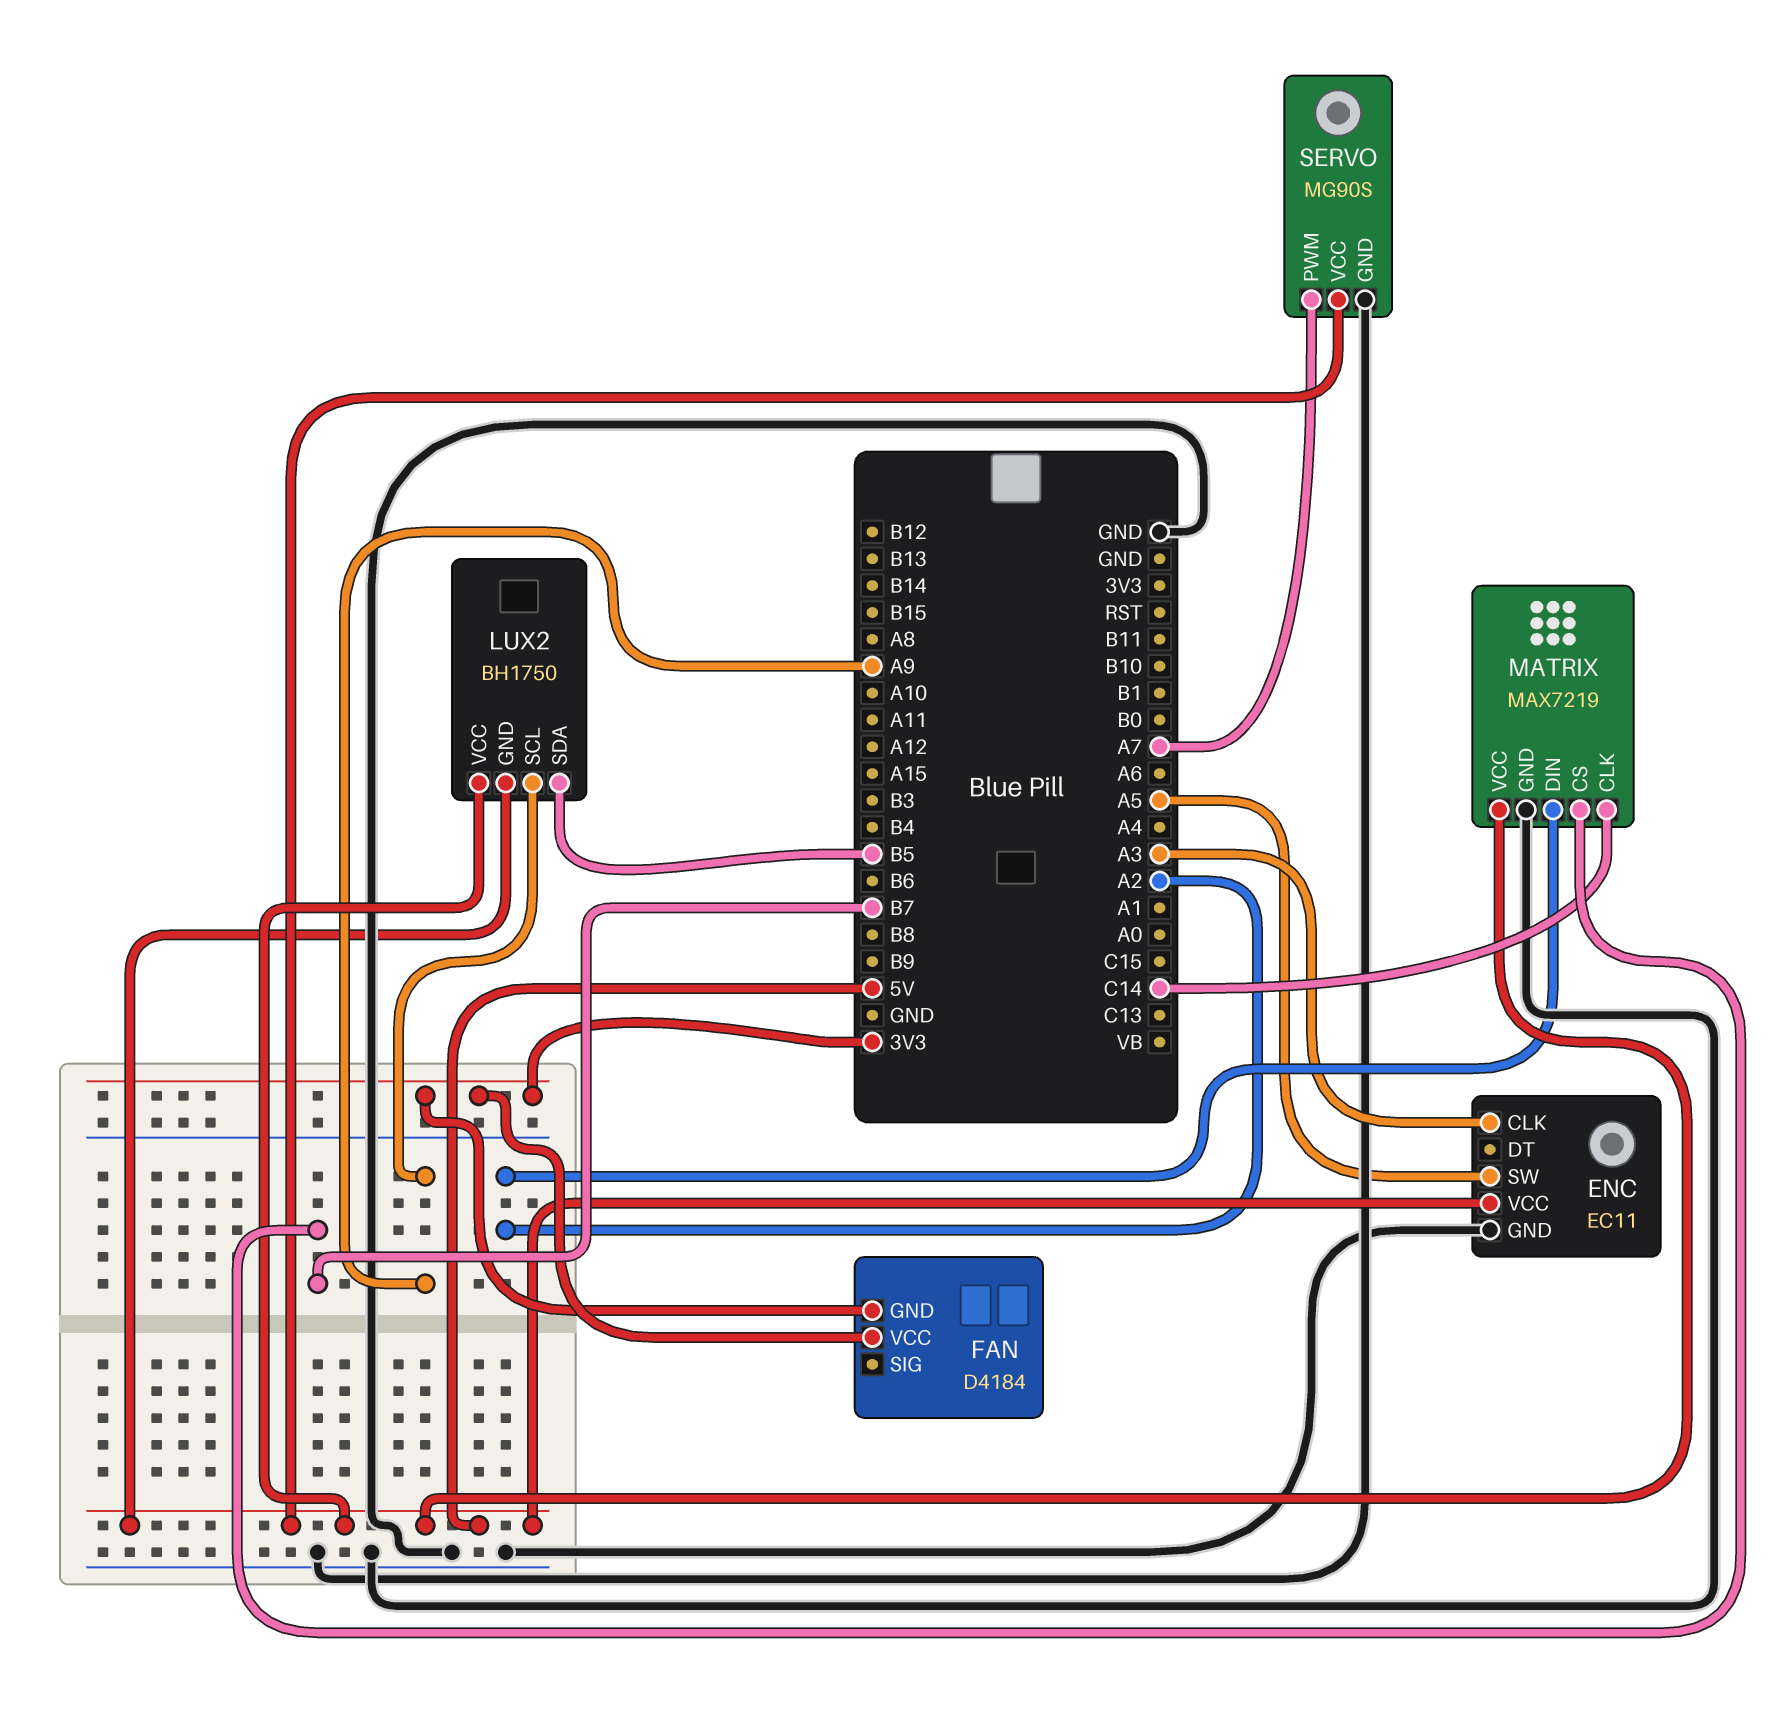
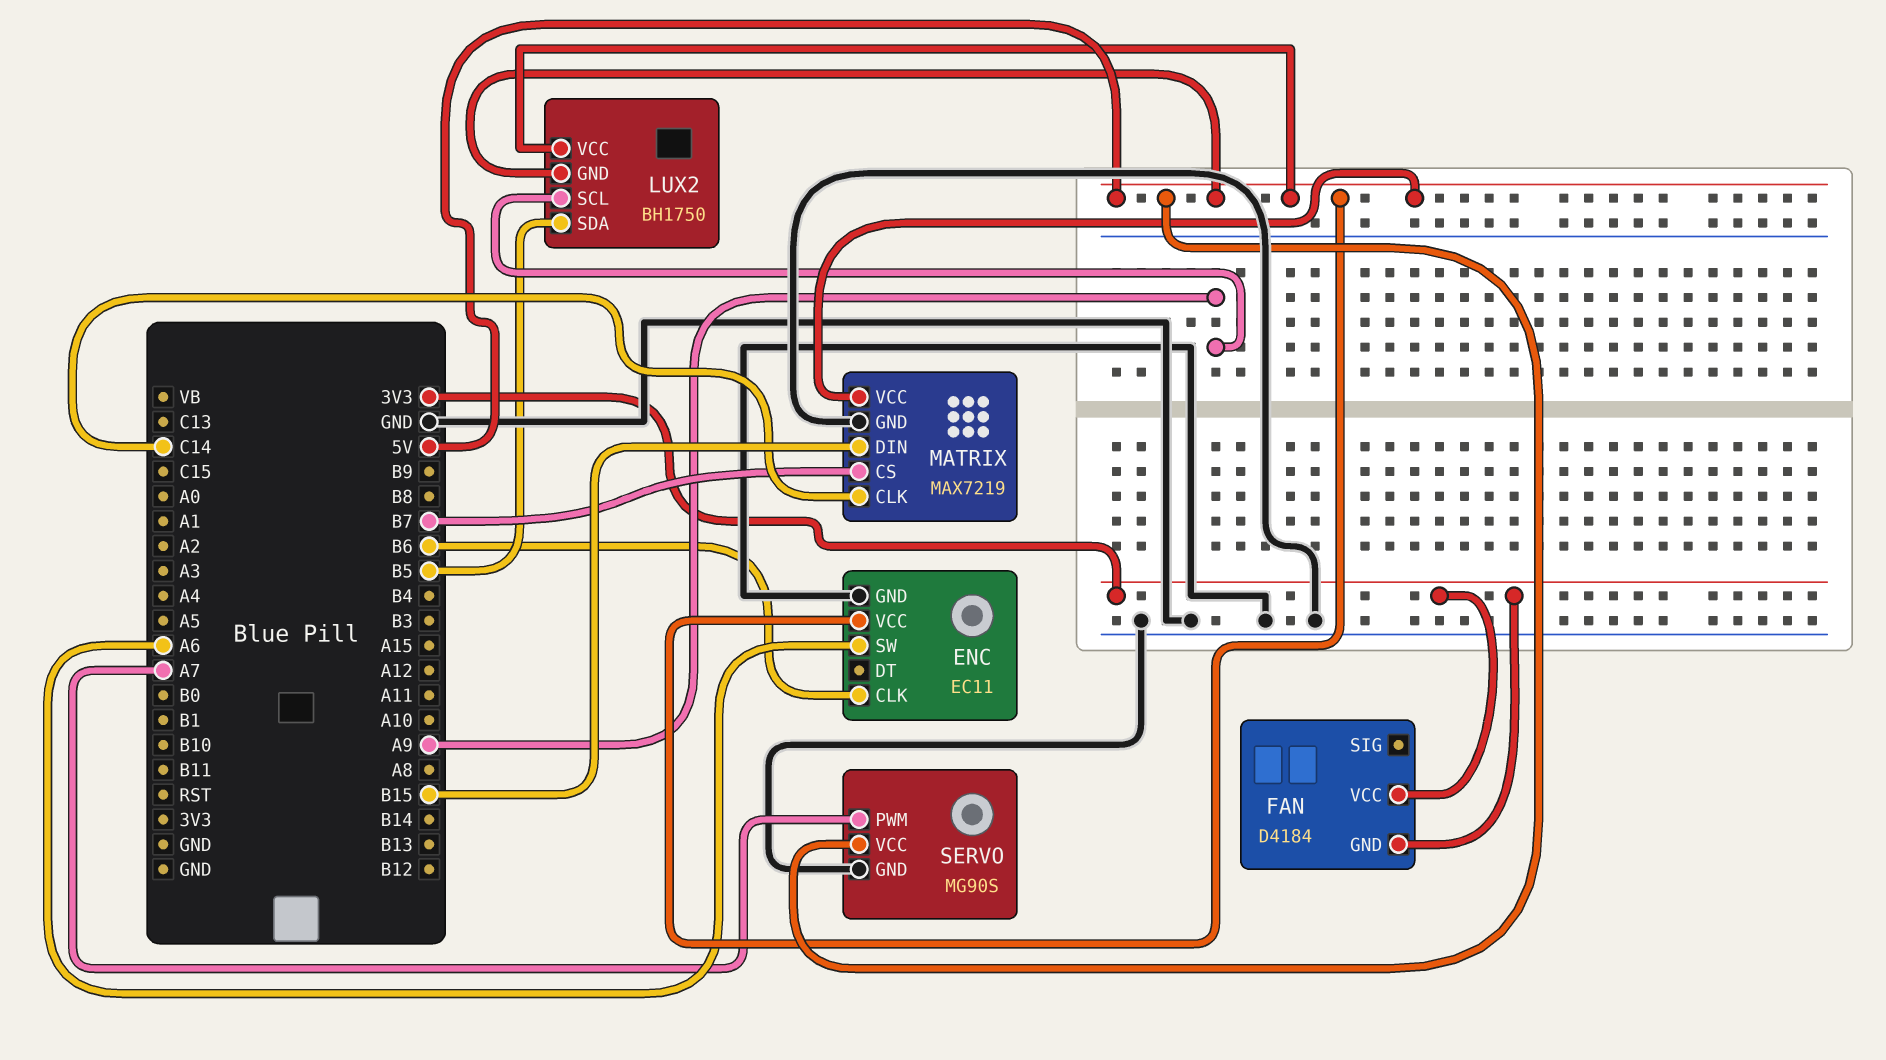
ENC pin CLK: A3 -> B6
ENC pin SW: A5 -> A6
MATRIX pin DIN: A2 -> B15

